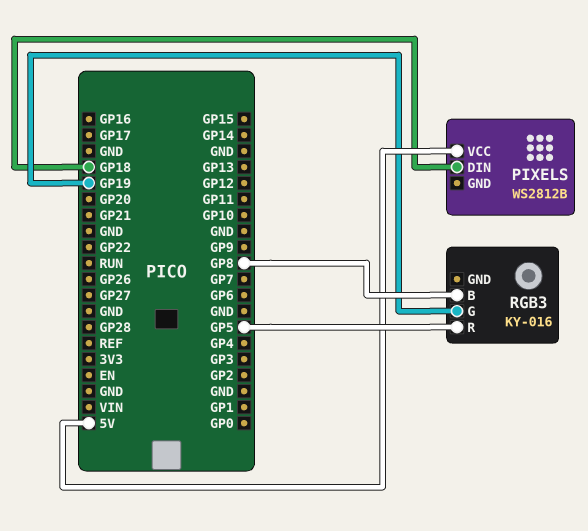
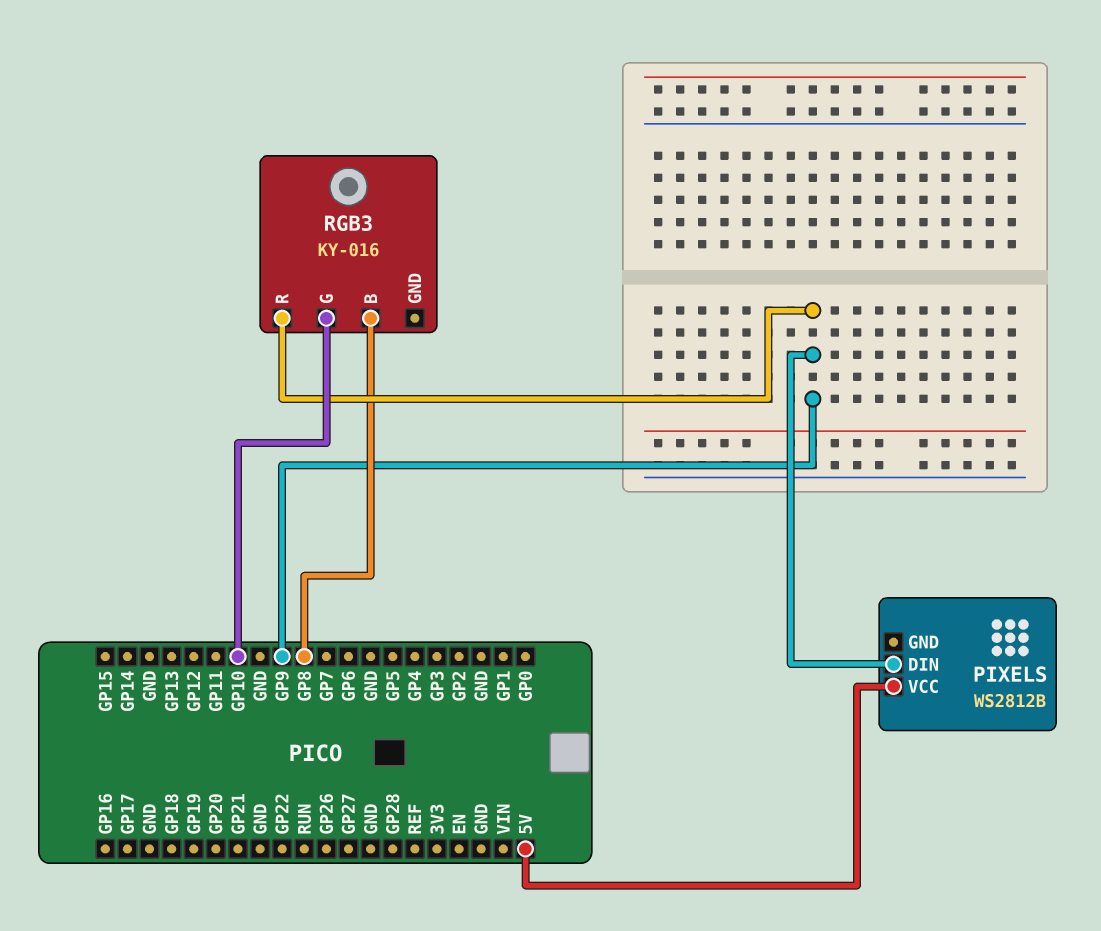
PIXELS pin DIN: GP18 -> GP9
RGB3 pin G: GP19 -> GP10
RGB3 pin R: GP5 -> GP9

